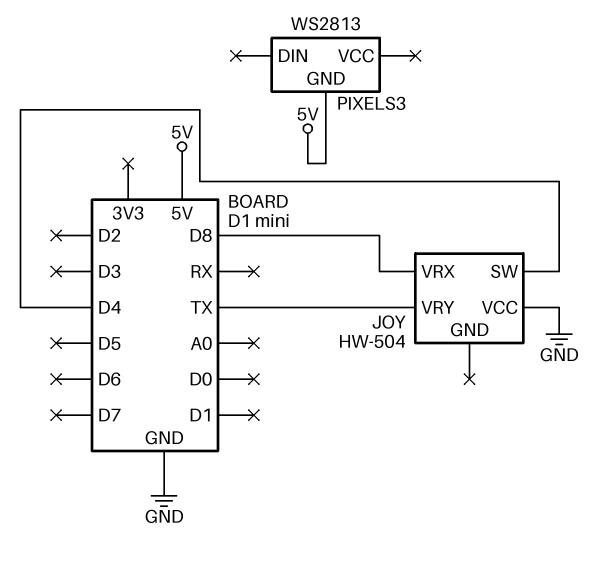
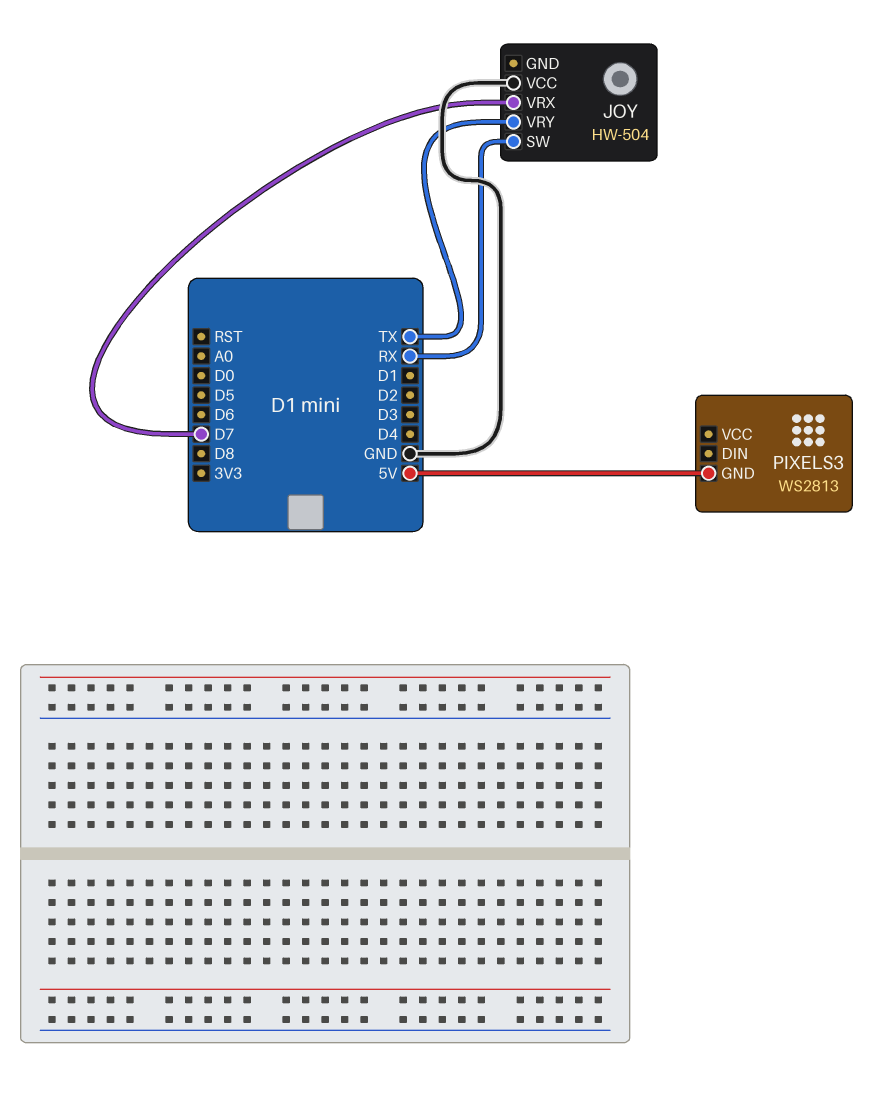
JOY pin SW: D4 -> RX
JOY pin VRX: D8 -> D7

